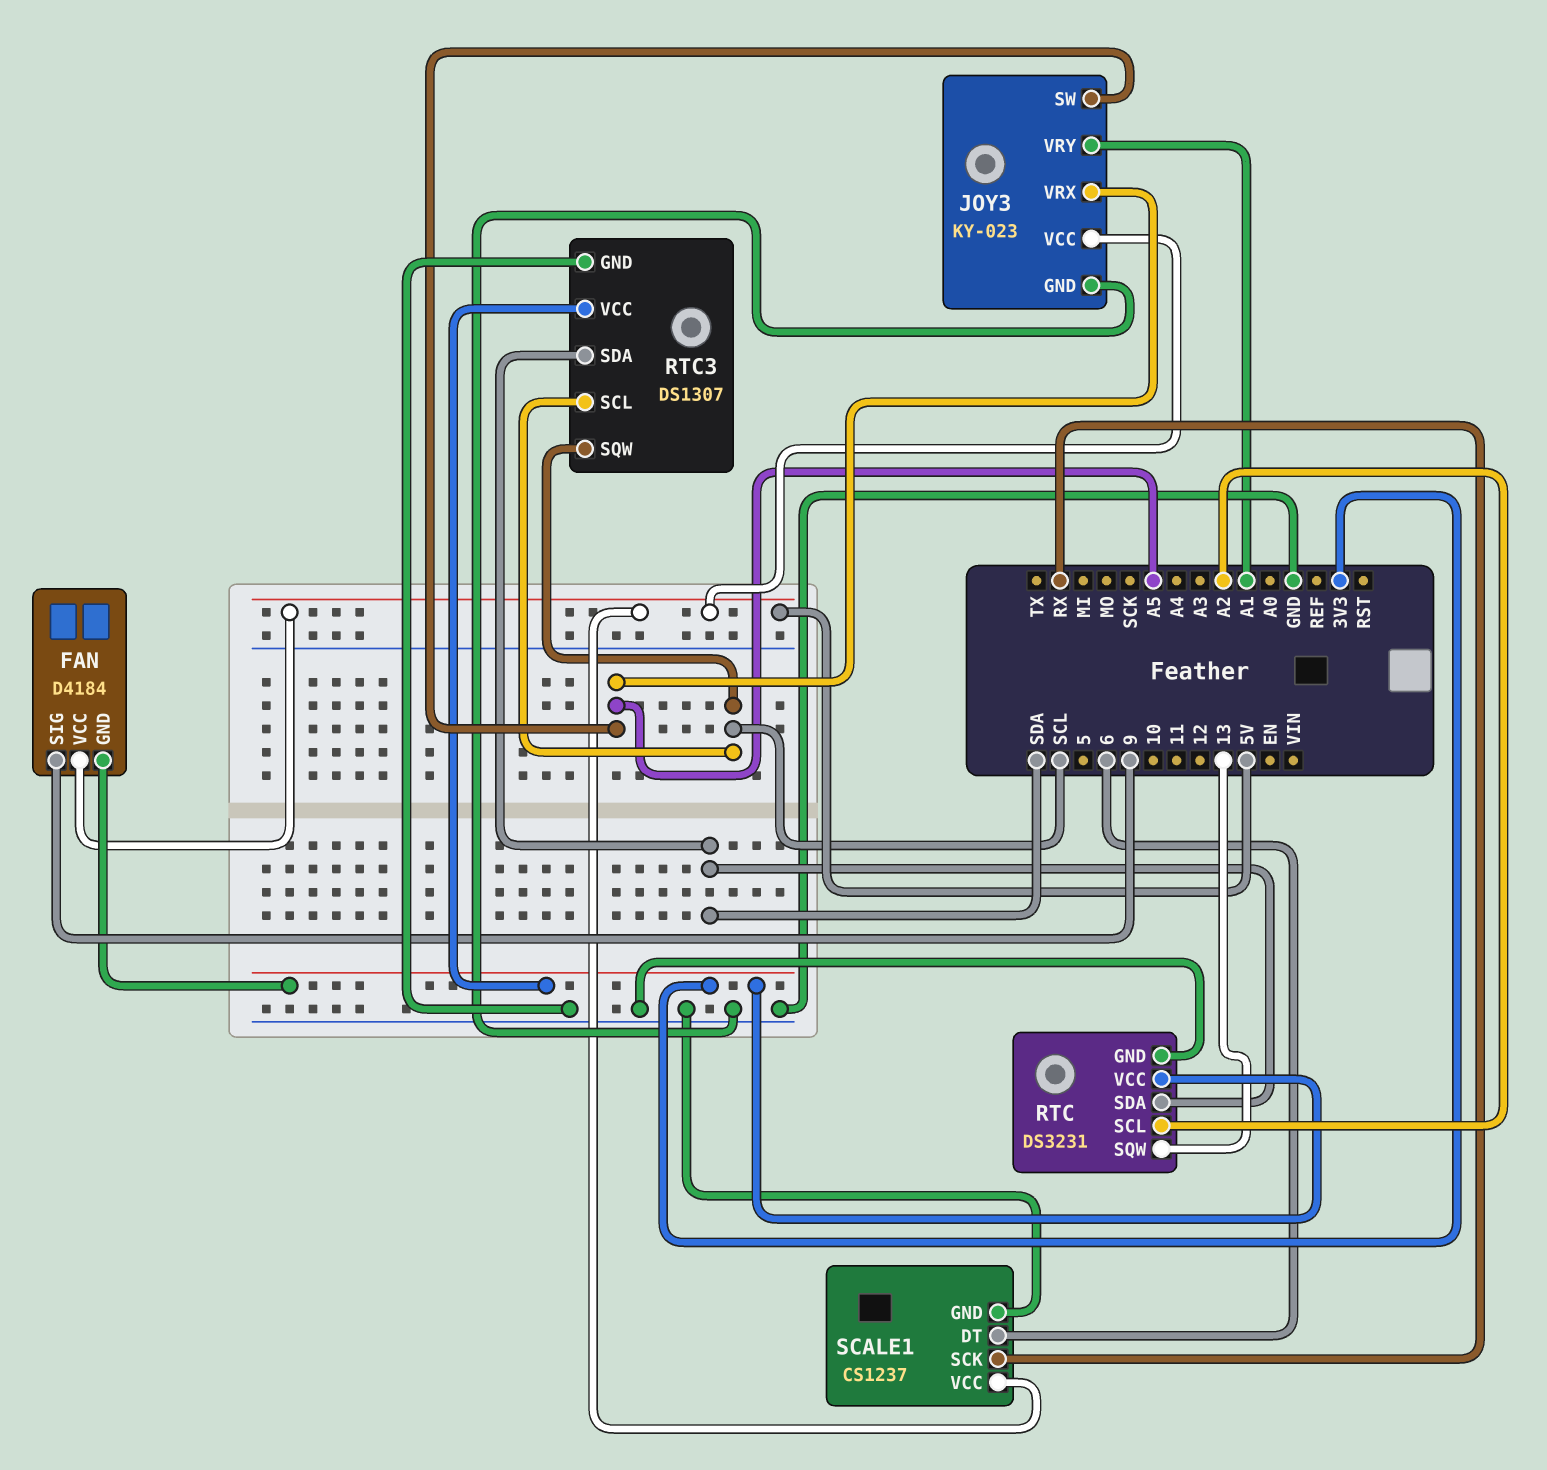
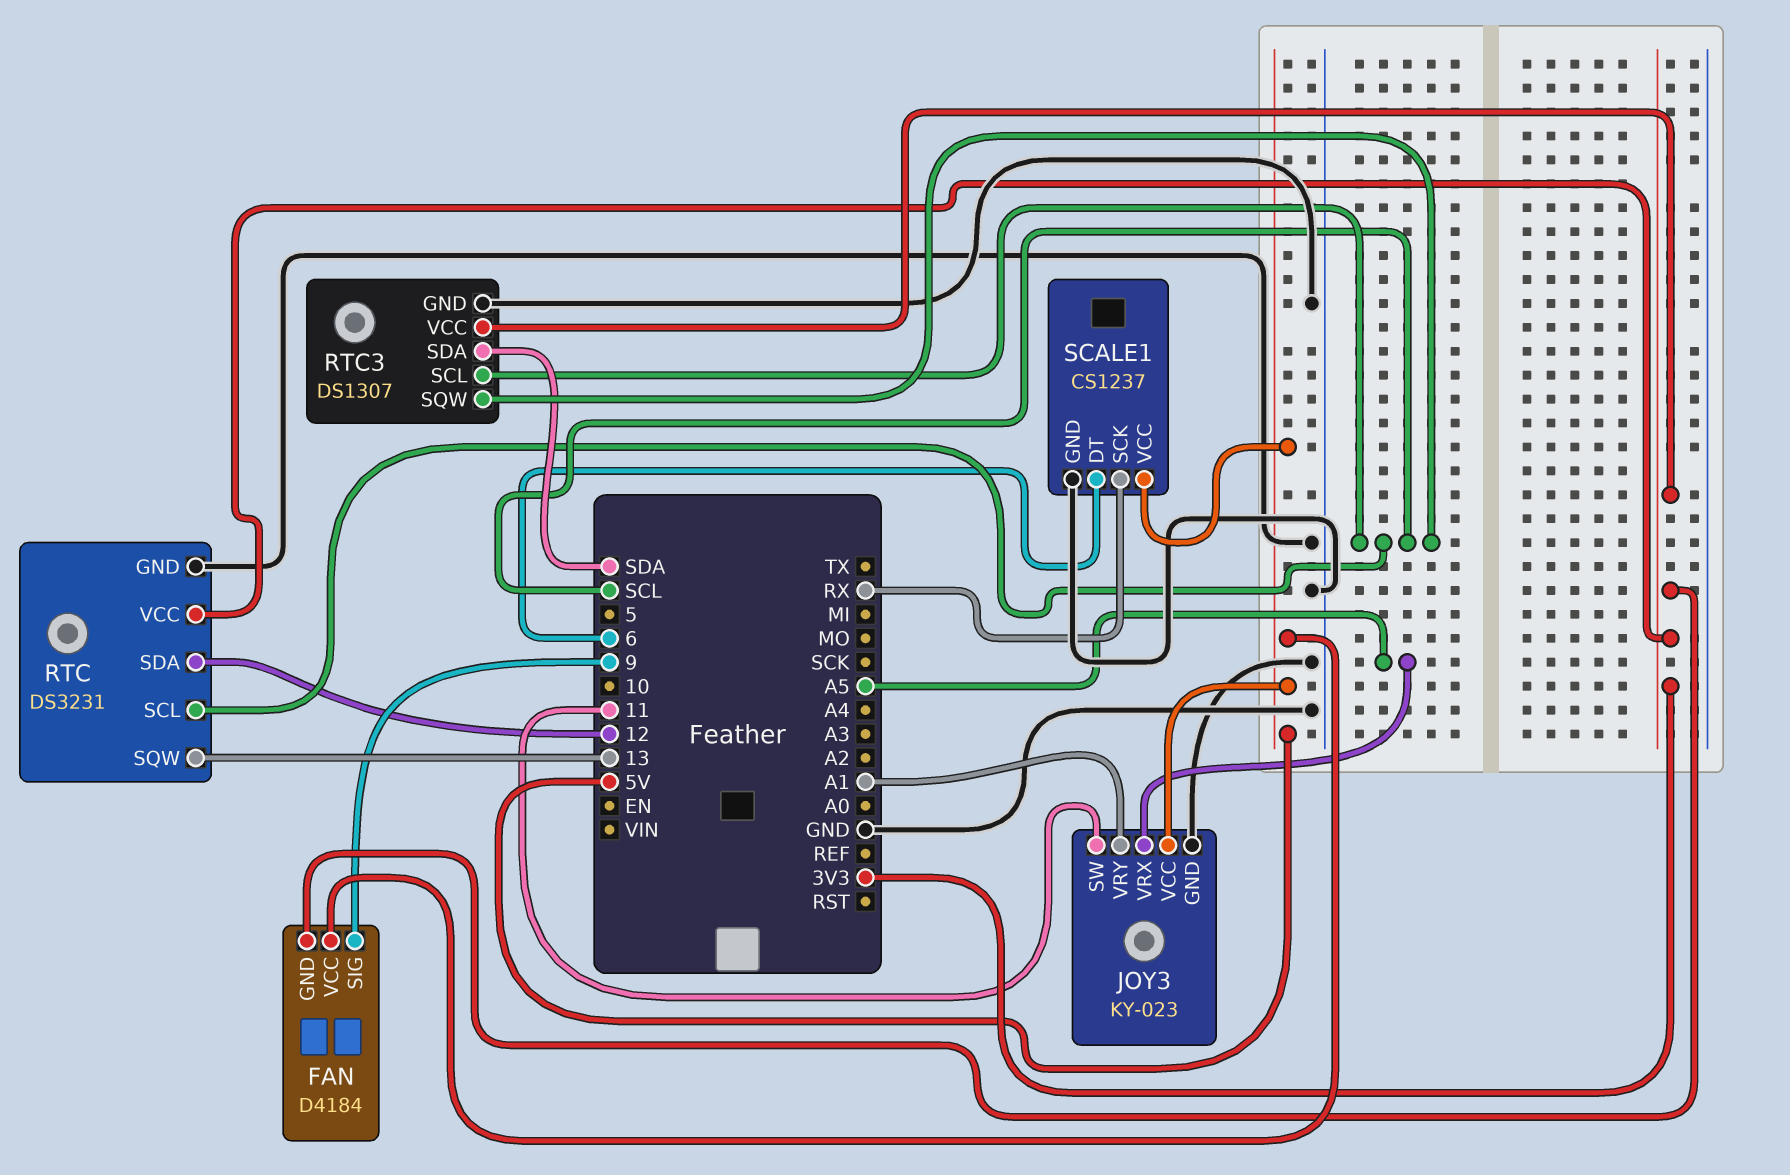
JOY3 pin SW: A5 -> 11
RTC pin SCL: A2 -> SCL
RTC pin SDA: SDA -> 12

